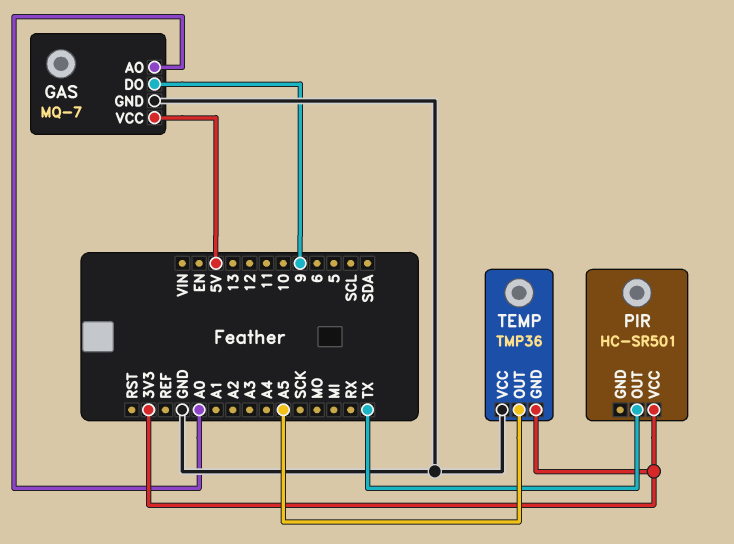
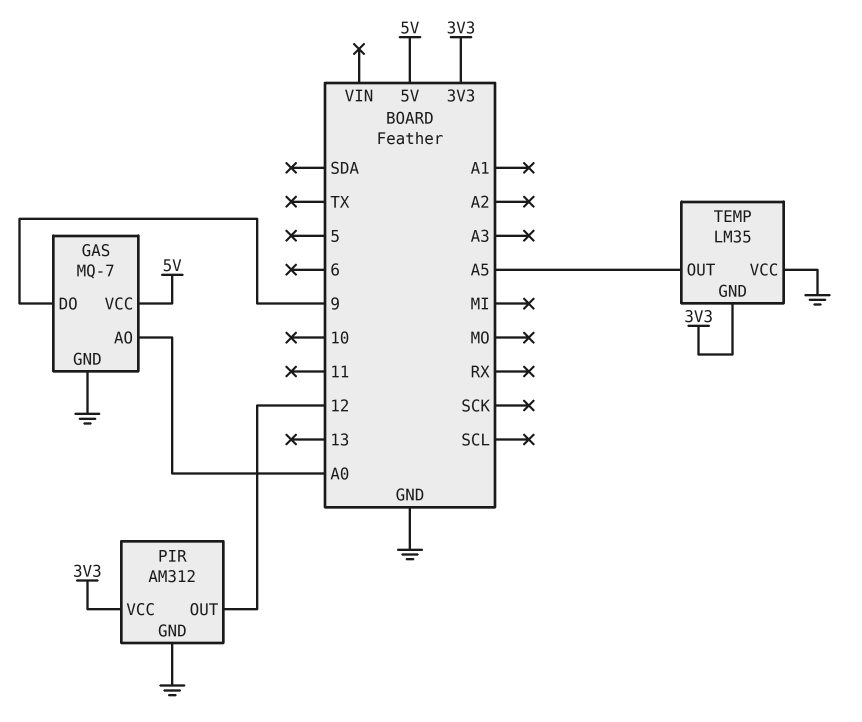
PIR: HC-SR501 -> AM312
PIR pin GND: none -> GND
PIR pin OUT: TX -> 12
TEMP: TMP36 -> LM35

